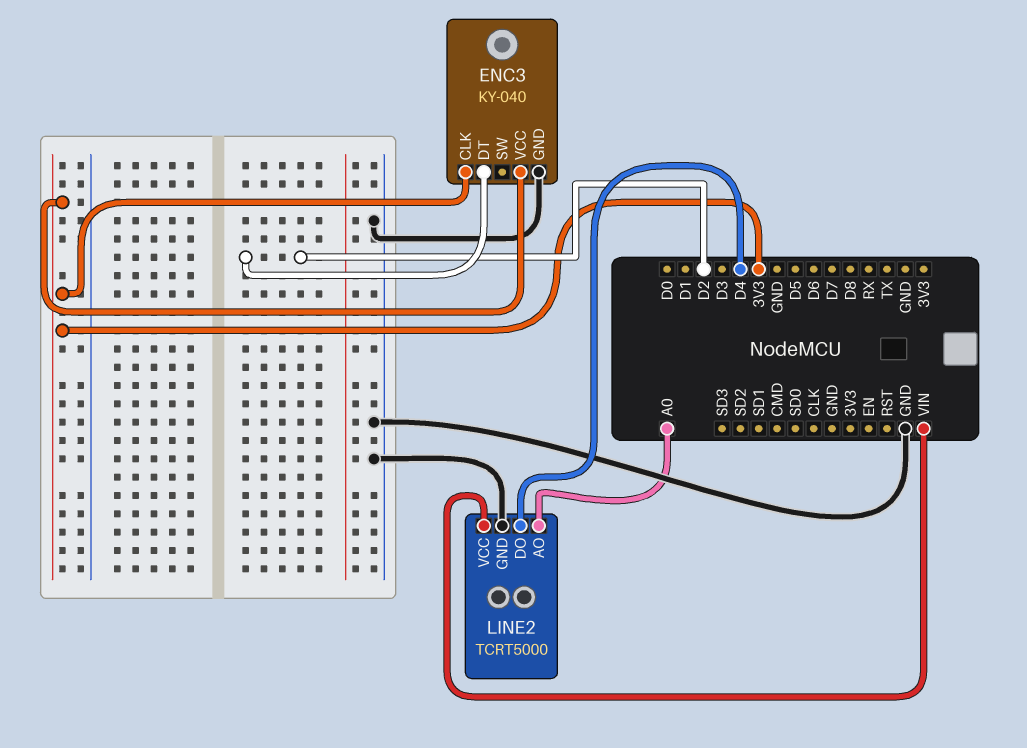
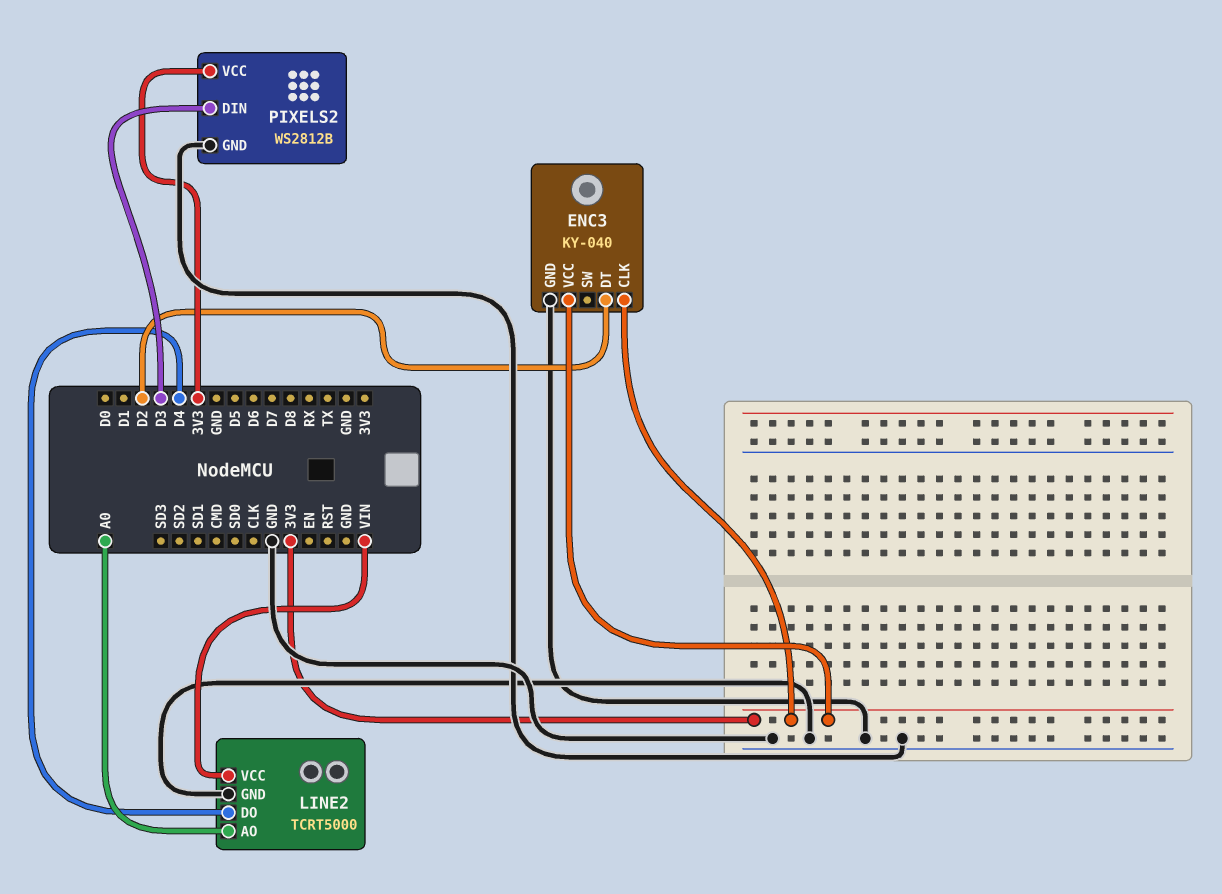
PIXELS2: none -> WS2812B
PIXELS2 pin DIN: none -> D3
PIXELS2 pin GND: none -> GND
PIXELS2 pin VCC: none -> 3V3

